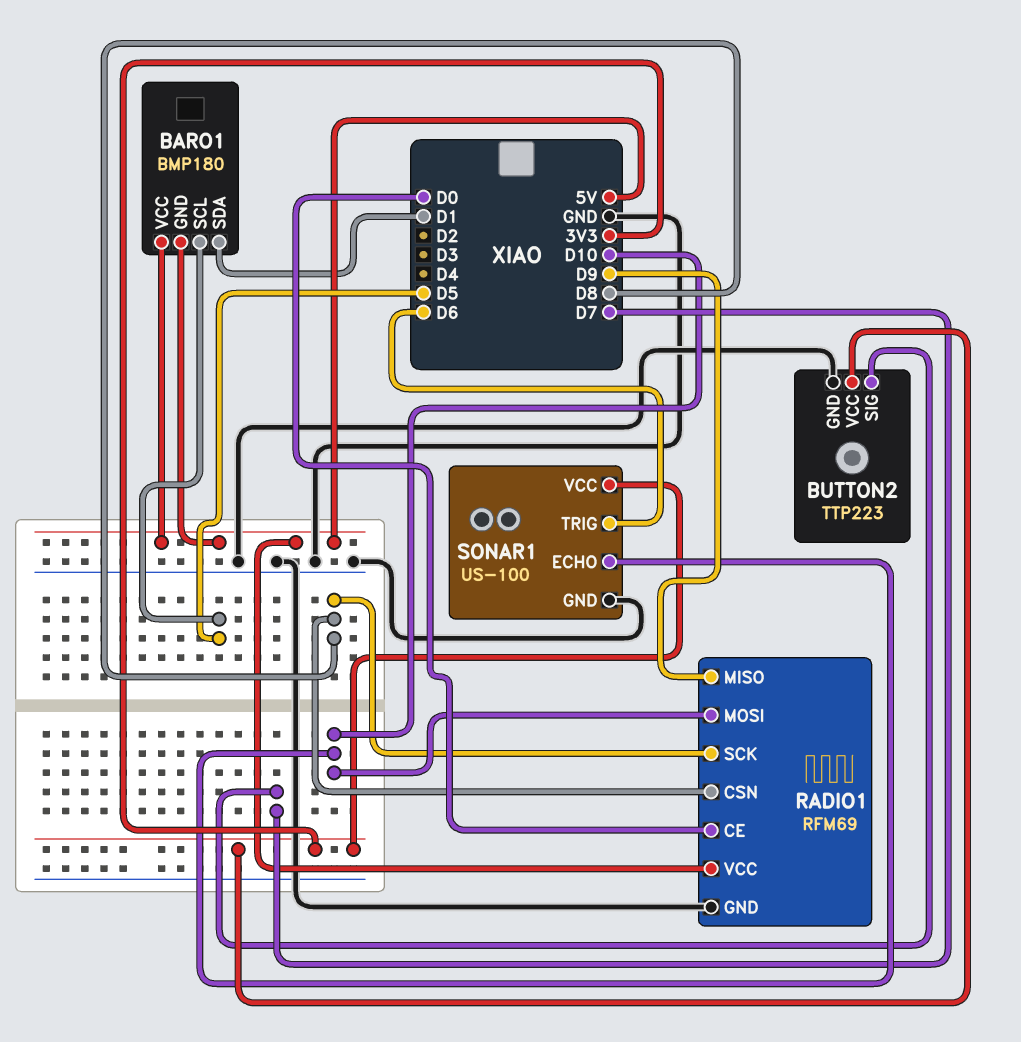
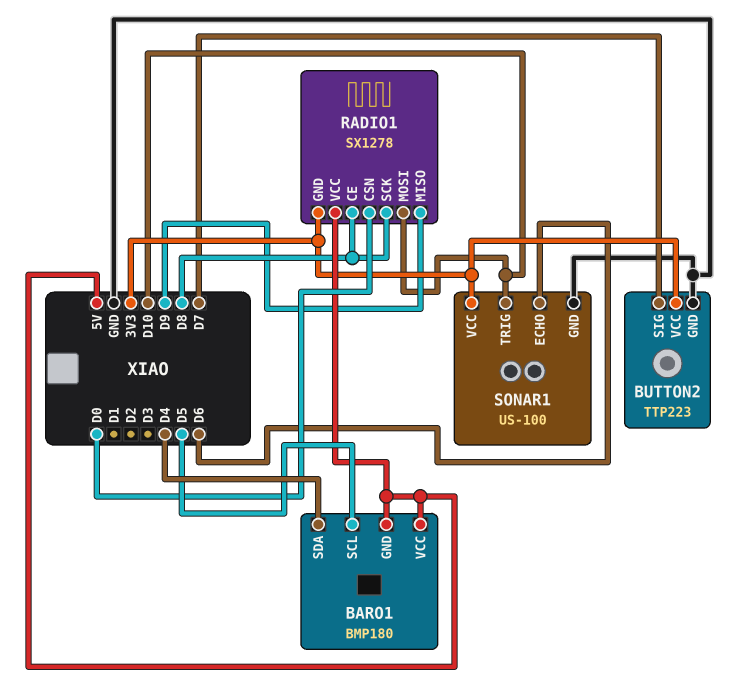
BARO1 pin SDA: D1 -> D4
RADIO1: RFM69 -> SX1278
RADIO1 pin CE: D0 -> D8
RADIO1 pin CSN: D8 -> D0
RADIO1 pin GND: GND -> 3V3
SONAR1 pin ECHO: D10 -> D6
SONAR1 pin TRIG: D6 -> D10

